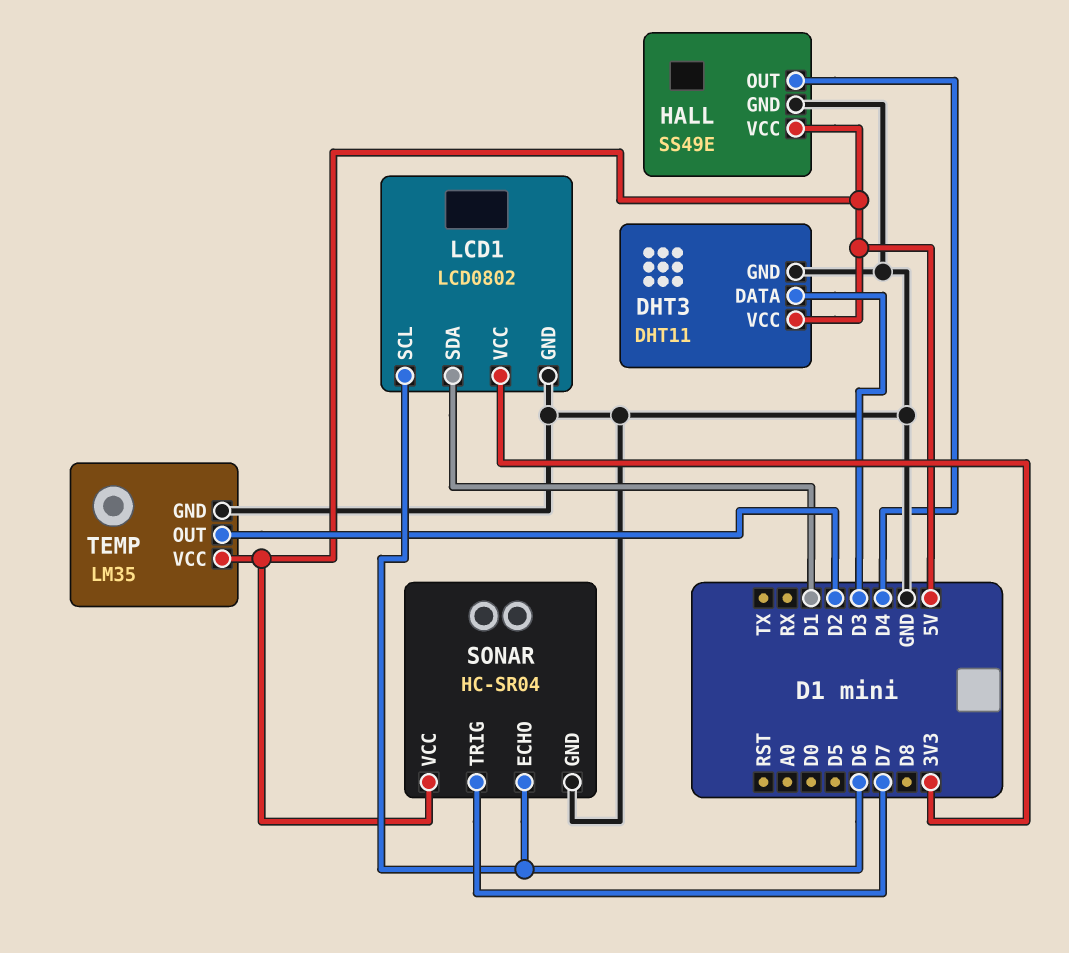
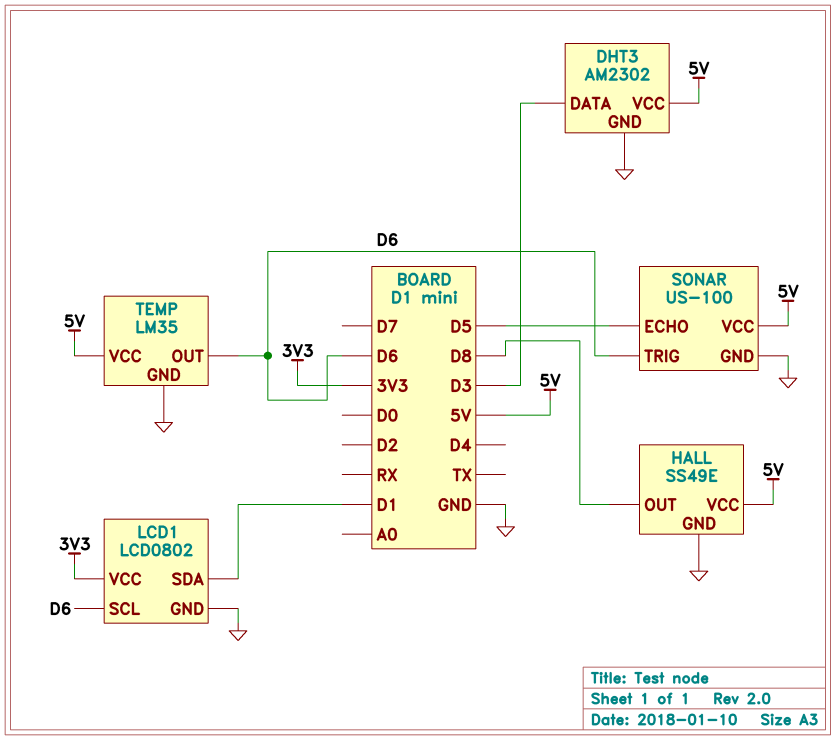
DHT3: DHT11 -> AM2302
HALL pin OUT: D4 -> D8
SONAR: HC-SR04 -> US-100
SONAR pin ECHO: D6 -> D5
SONAR pin TRIG: D7 -> D6
TEMP pin OUT: D2 -> D6

